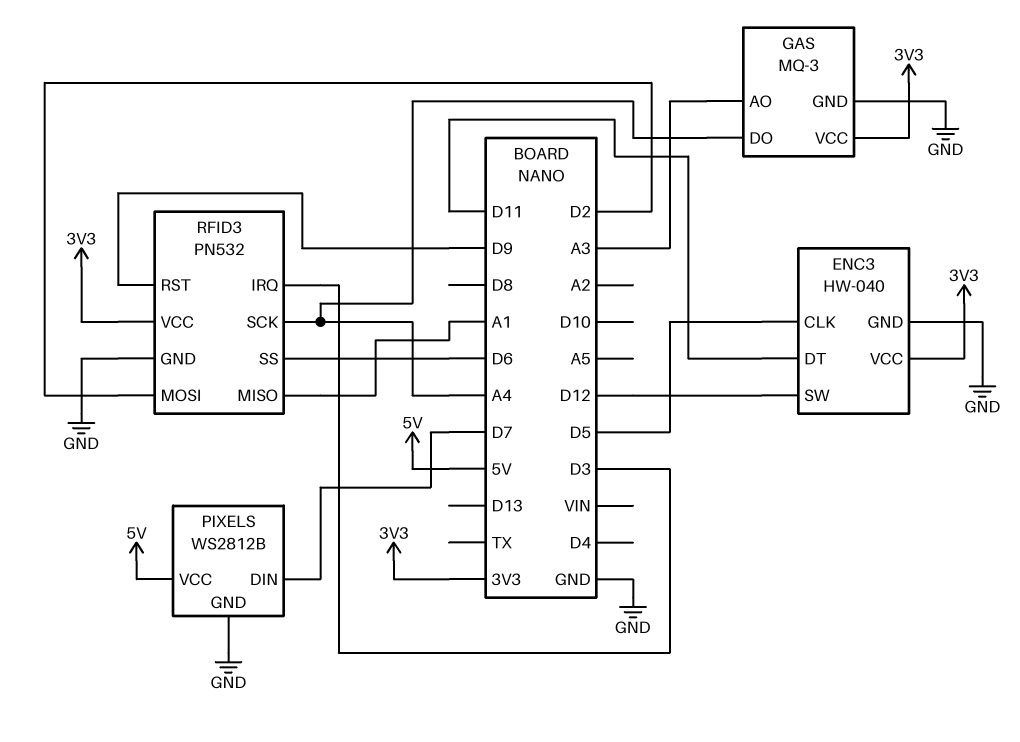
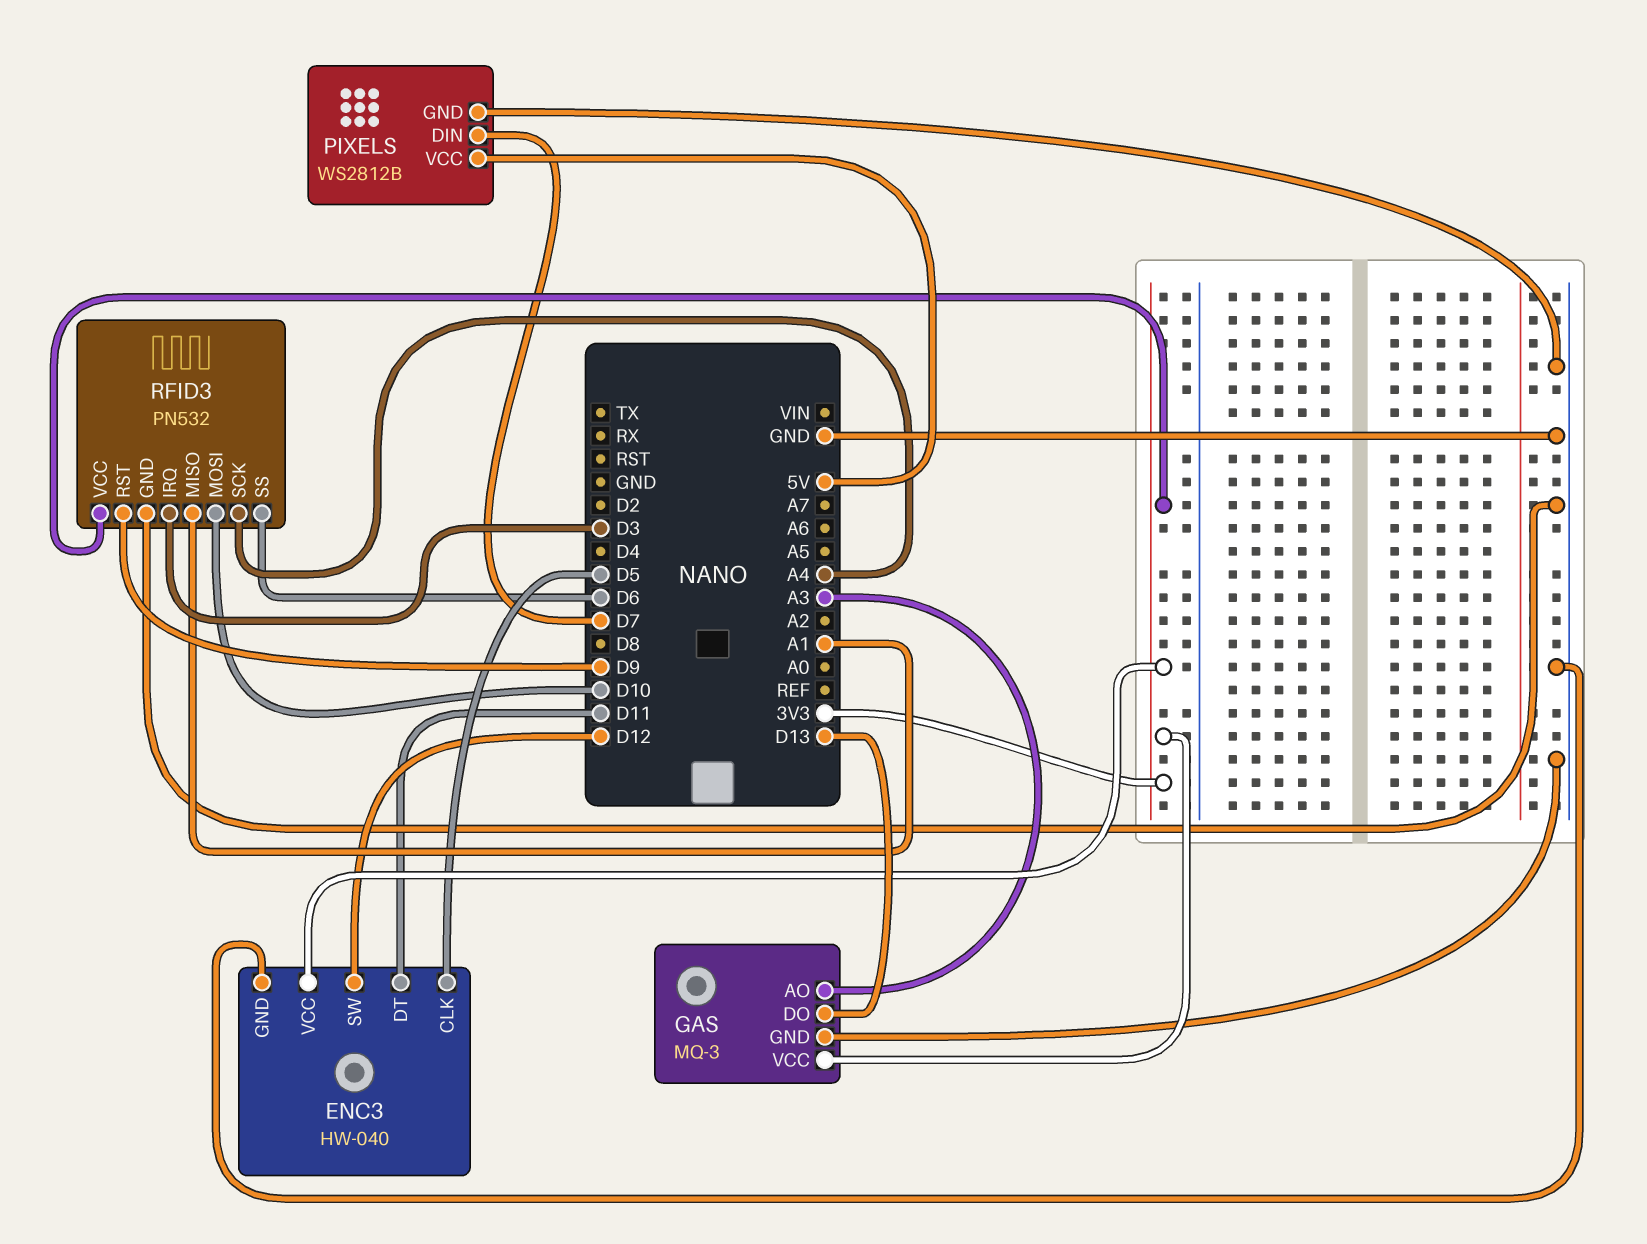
GAS pin DO: A4 -> D13
RFID3 pin MOSI: D2 -> D10

